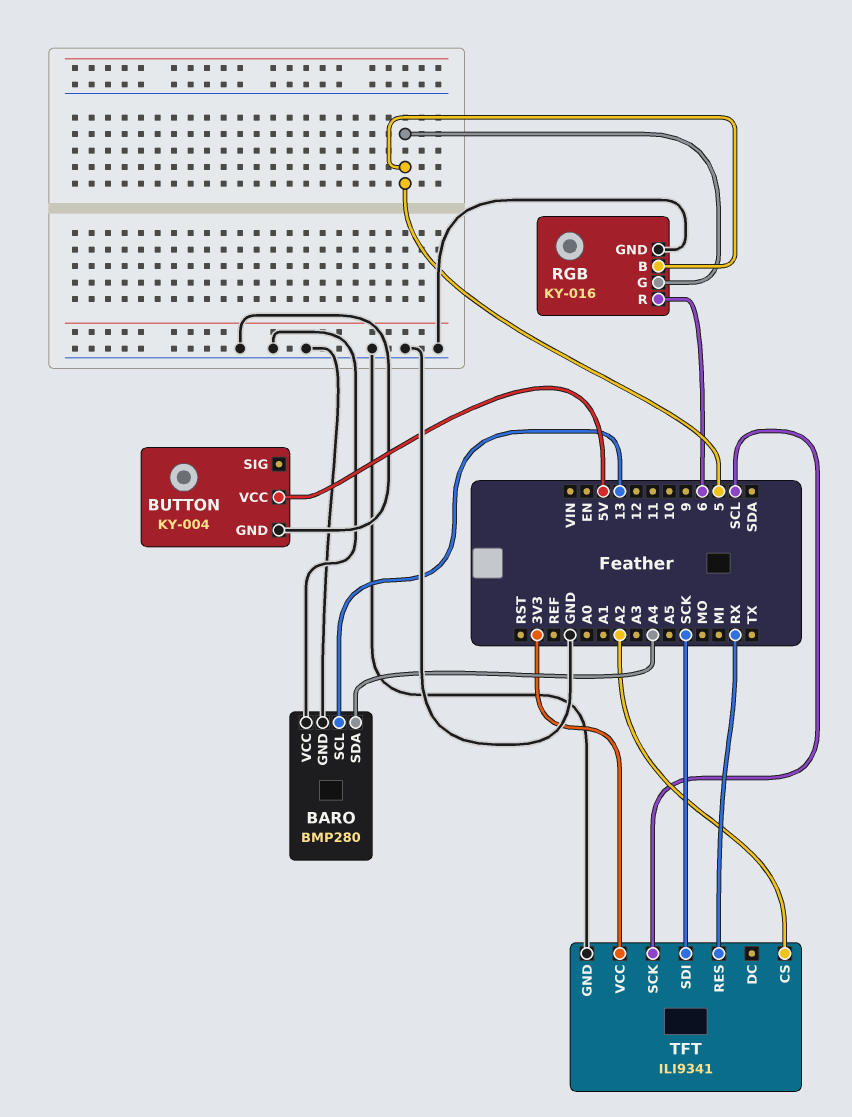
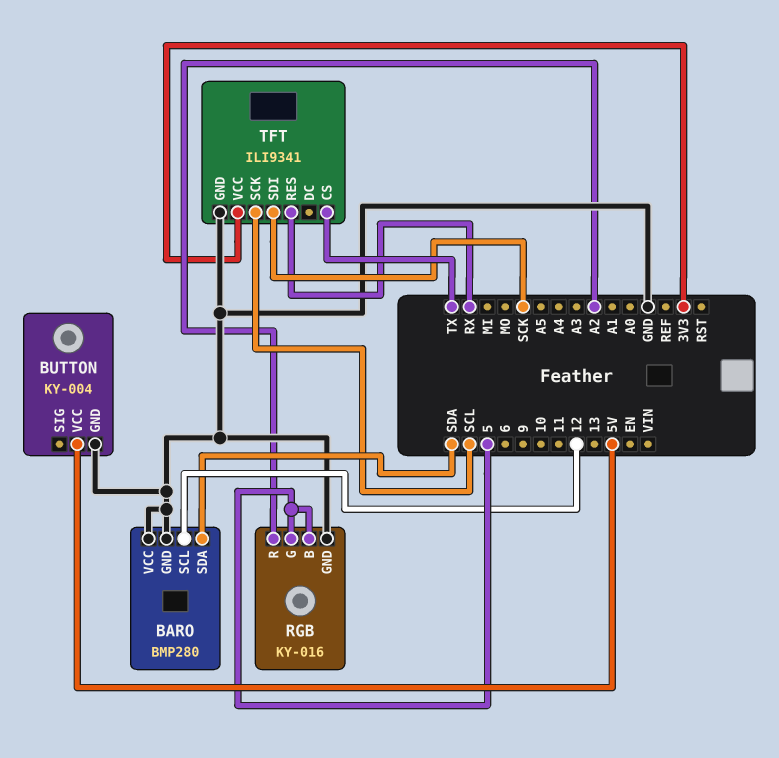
BARO pin SCL: 13 -> 12
BARO pin SDA: A4 -> SDA
RGB pin R: 6 -> A2
TFT pin CS: A2 -> TX

